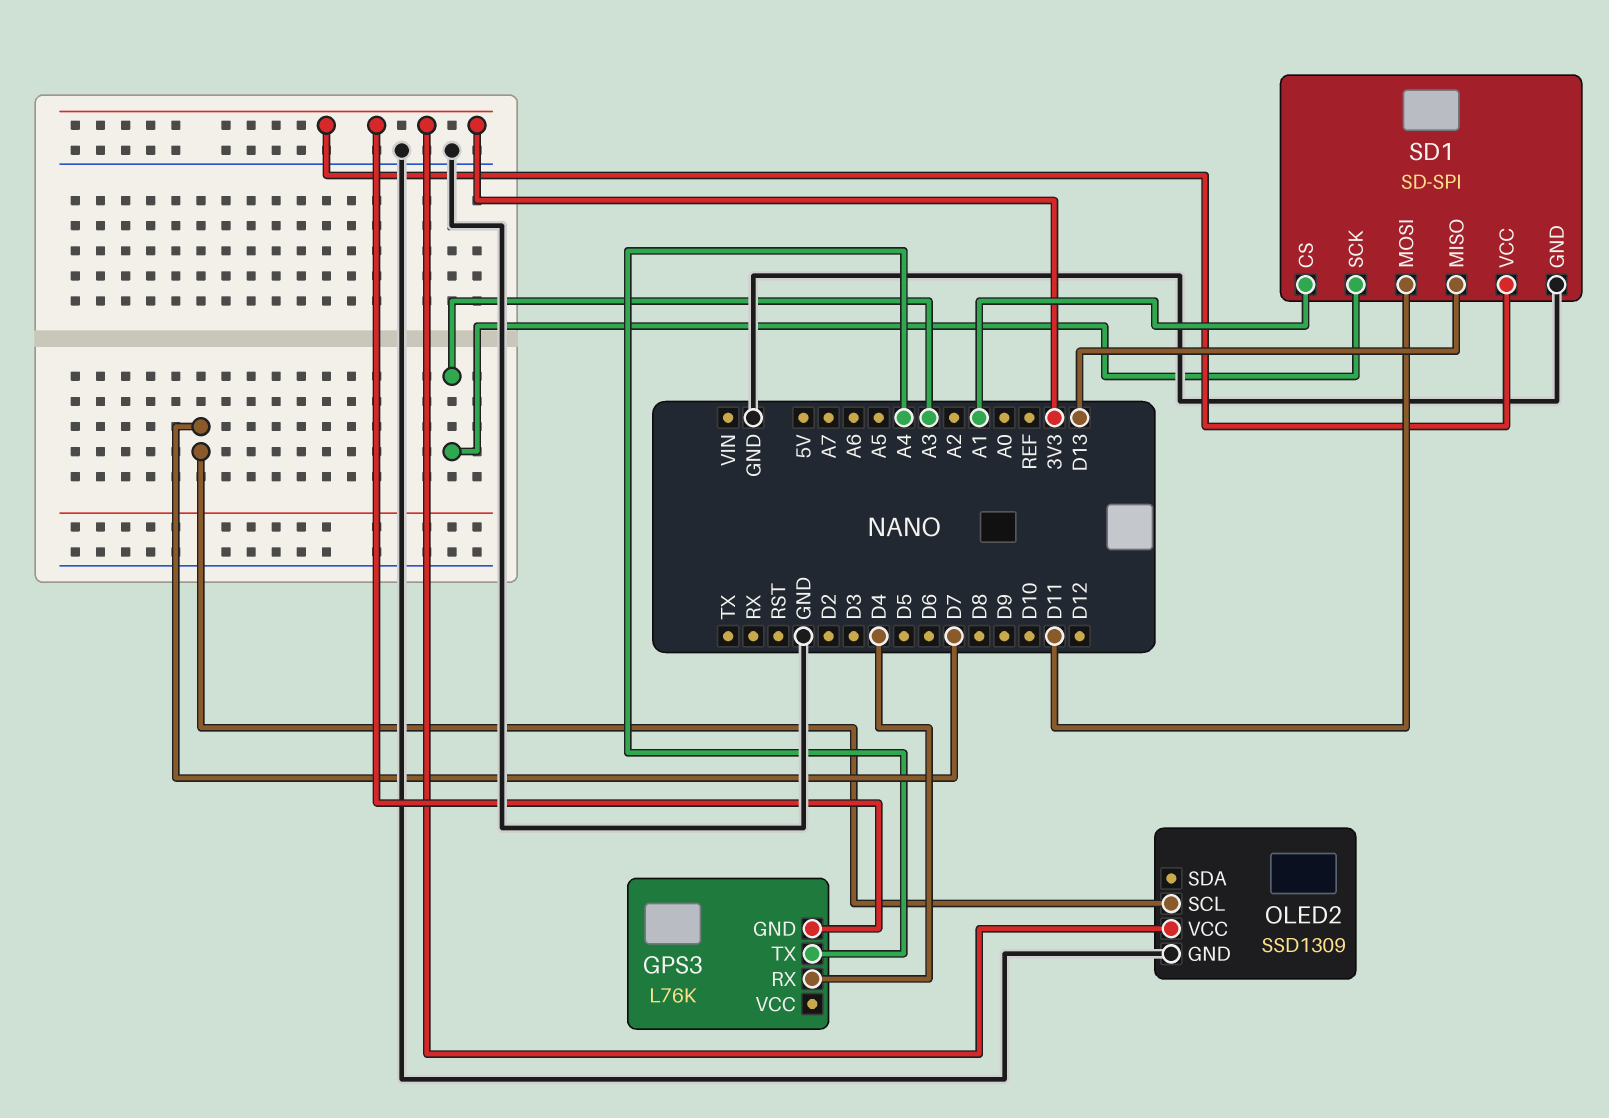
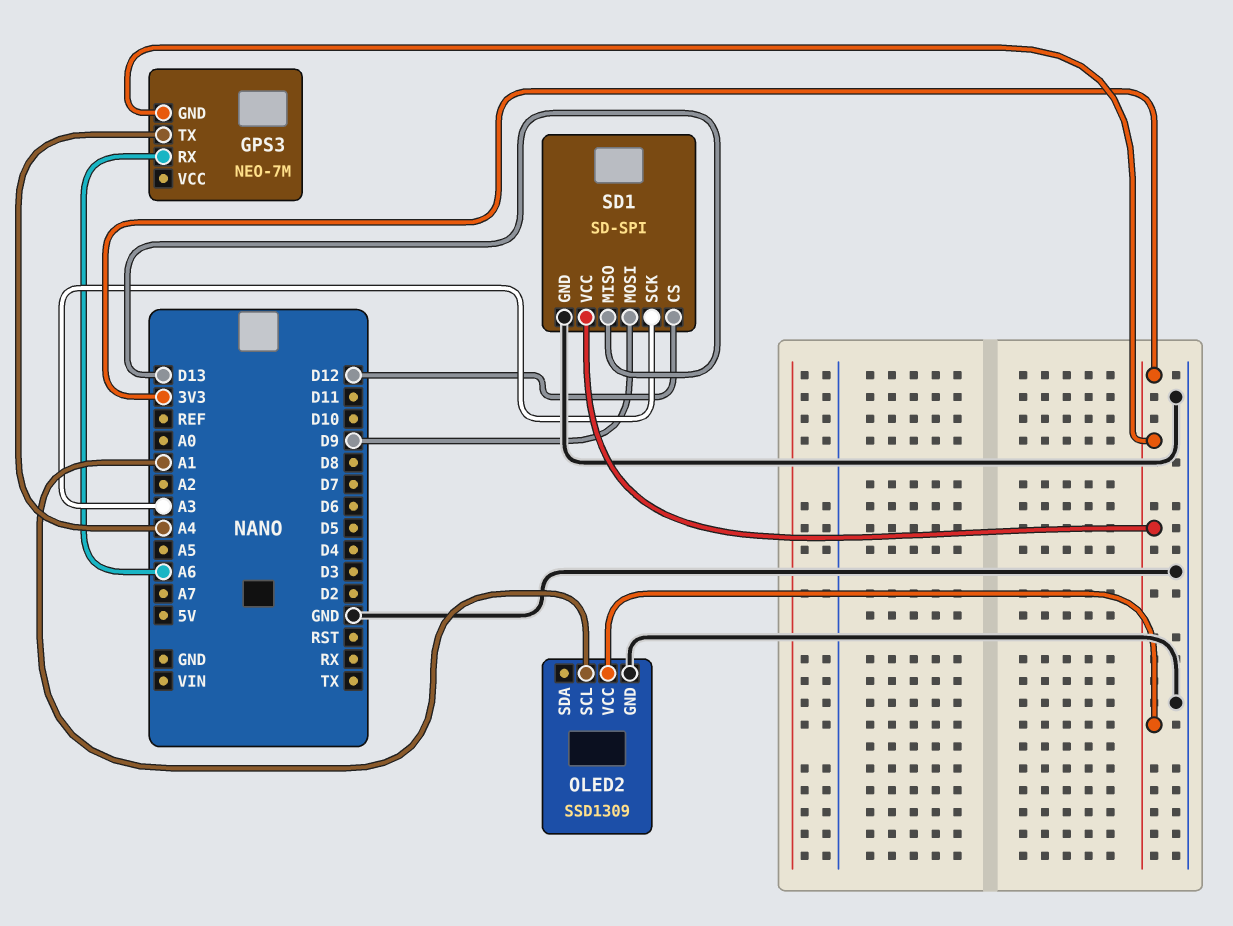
GPS3: L76K -> NEO-7M
GPS3 pin RX: D4 -> A6
OLED2 pin SCL: D7 -> A1
SD1 pin CS: A1 -> D12
SD1 pin MOSI: D11 -> D9

